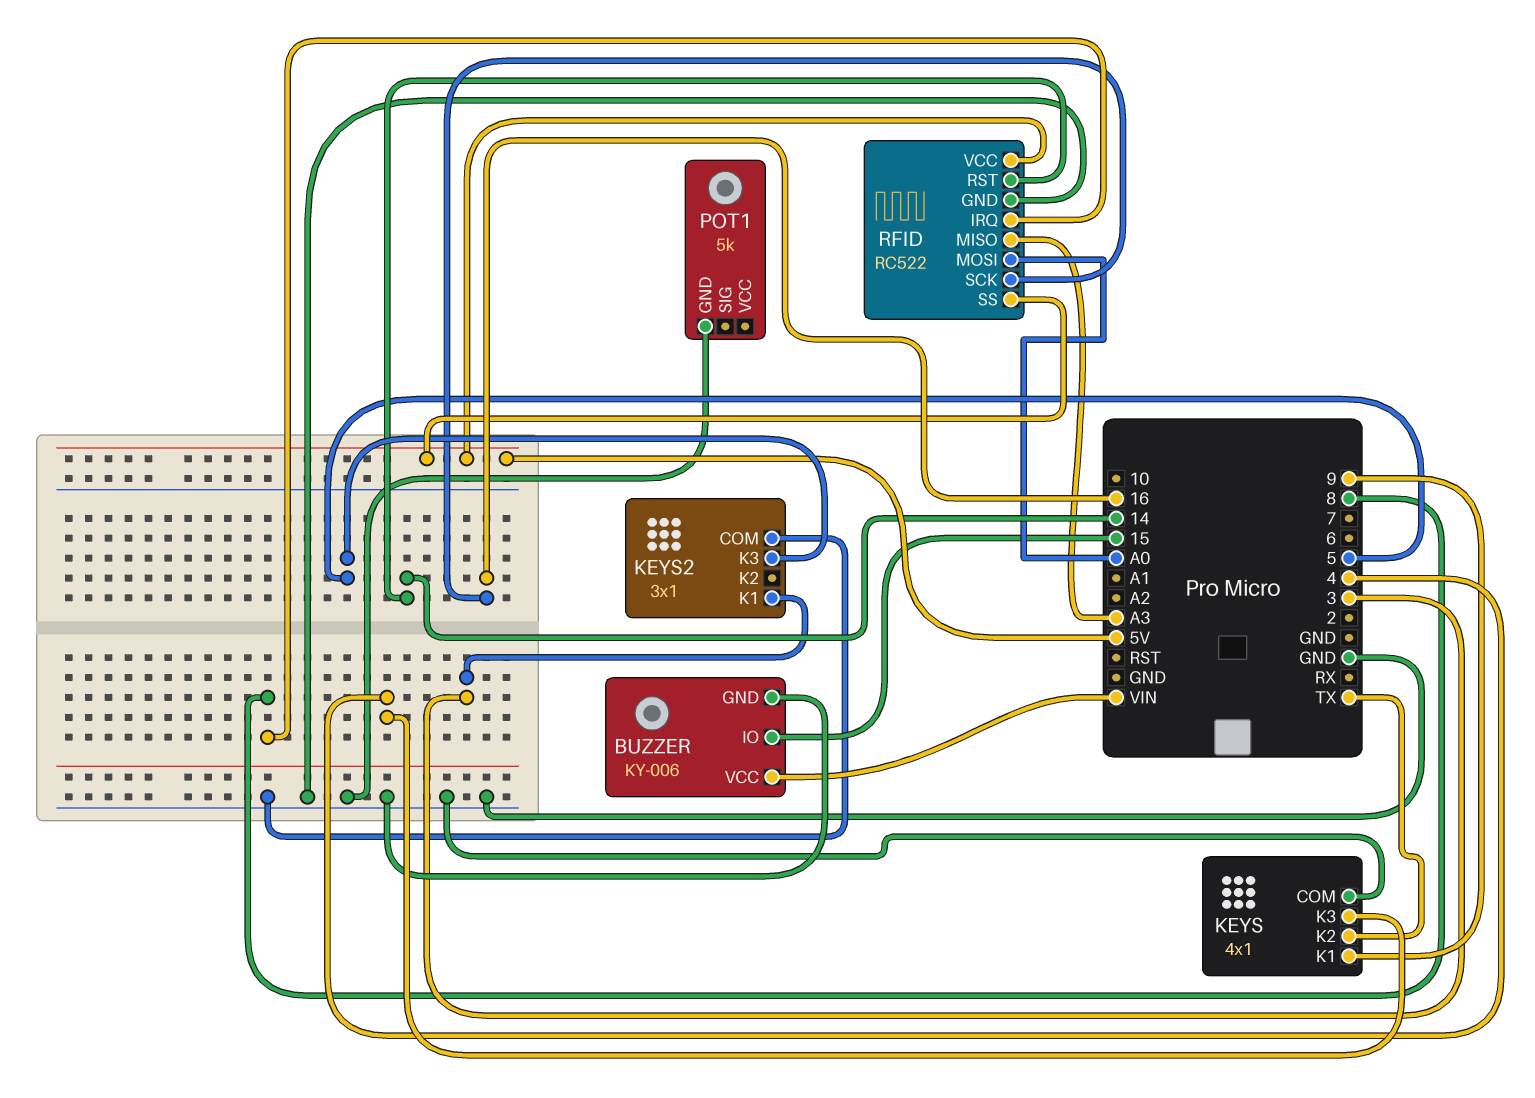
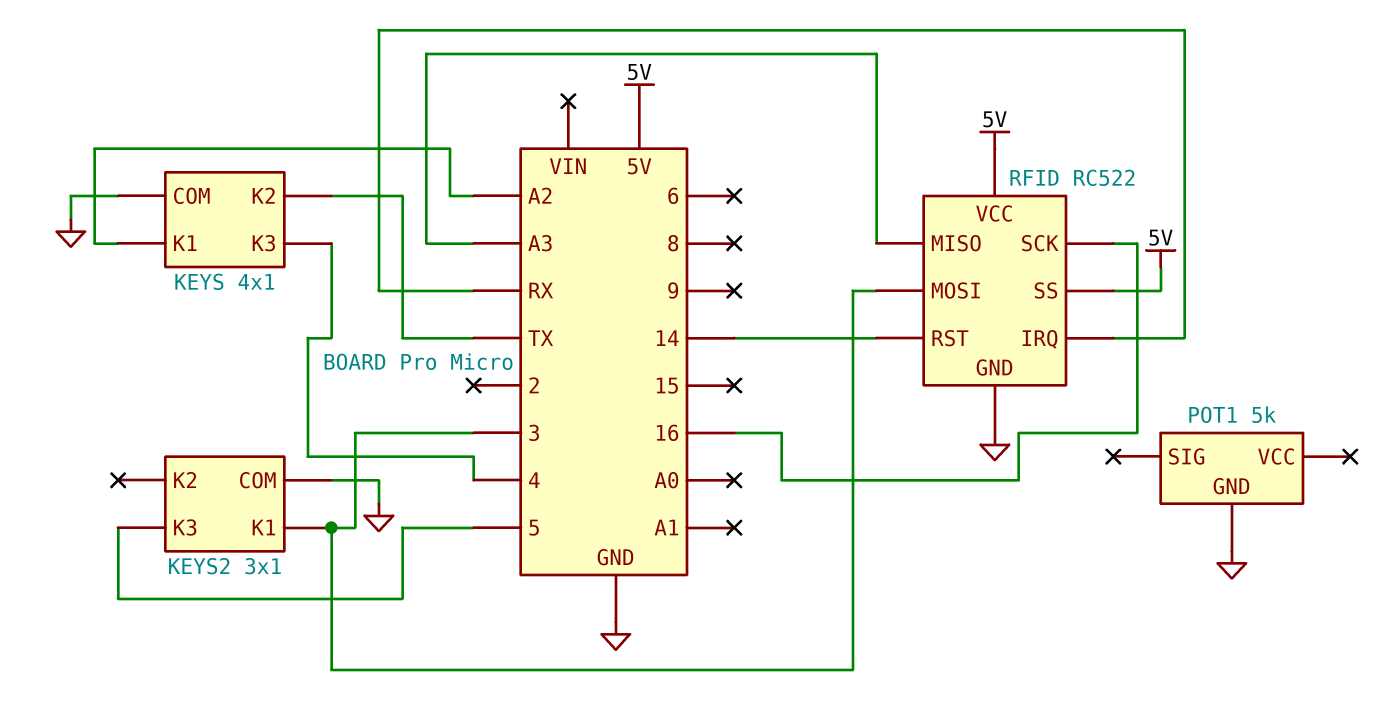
BUZZER: KY-006 -> none
BUZZER pin GND: GND -> none
BUZZER pin IO: 15 -> none
BUZZER pin VCC: VIN -> none
KEYS pin K1: 9 -> A2
RFID pin IRQ: 8 -> RX
RFID pin MOSI: A0 -> 3

